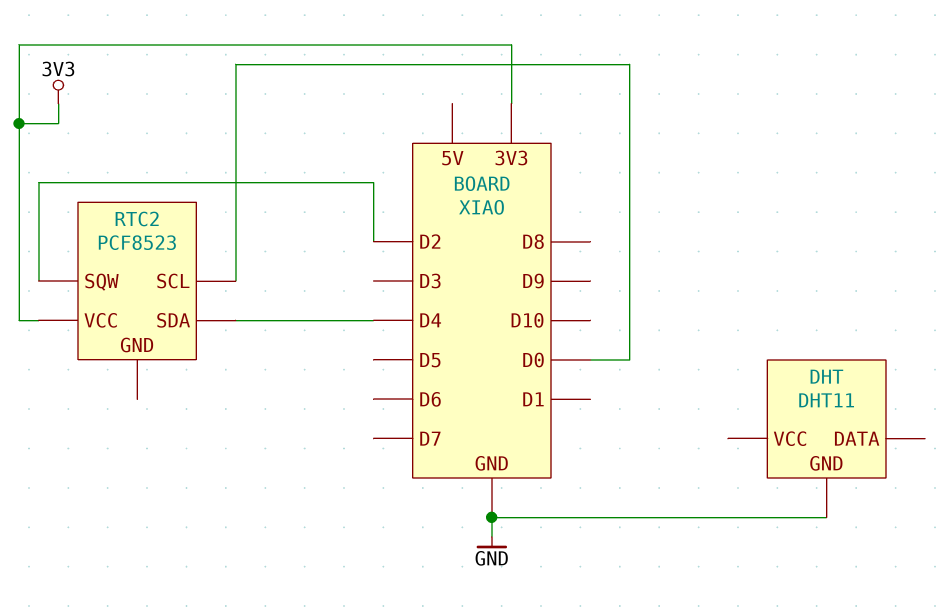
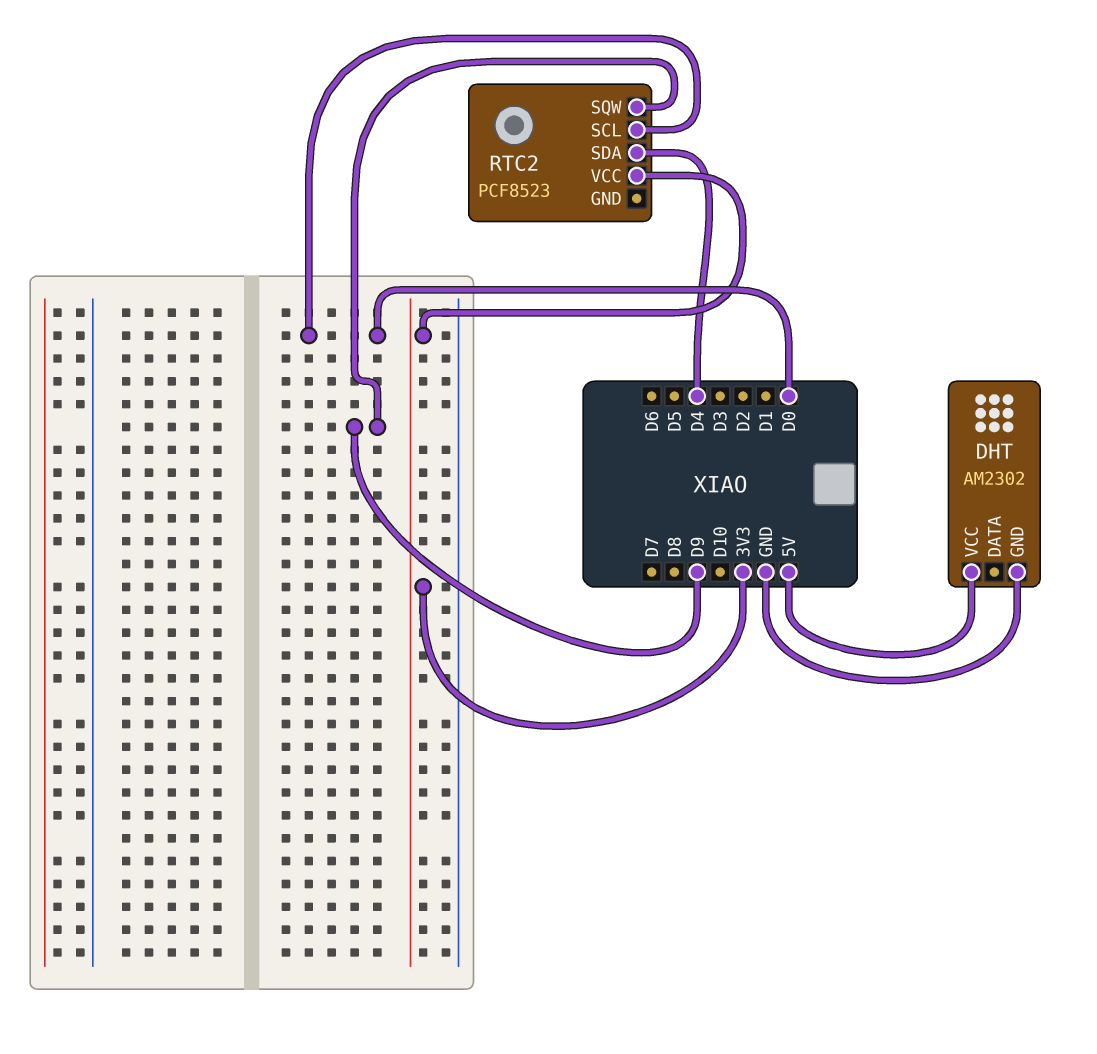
DHT: DHT11 -> AM2302
DHT pin VCC: none -> 5V
RTC2 pin SQW: D2 -> D9

